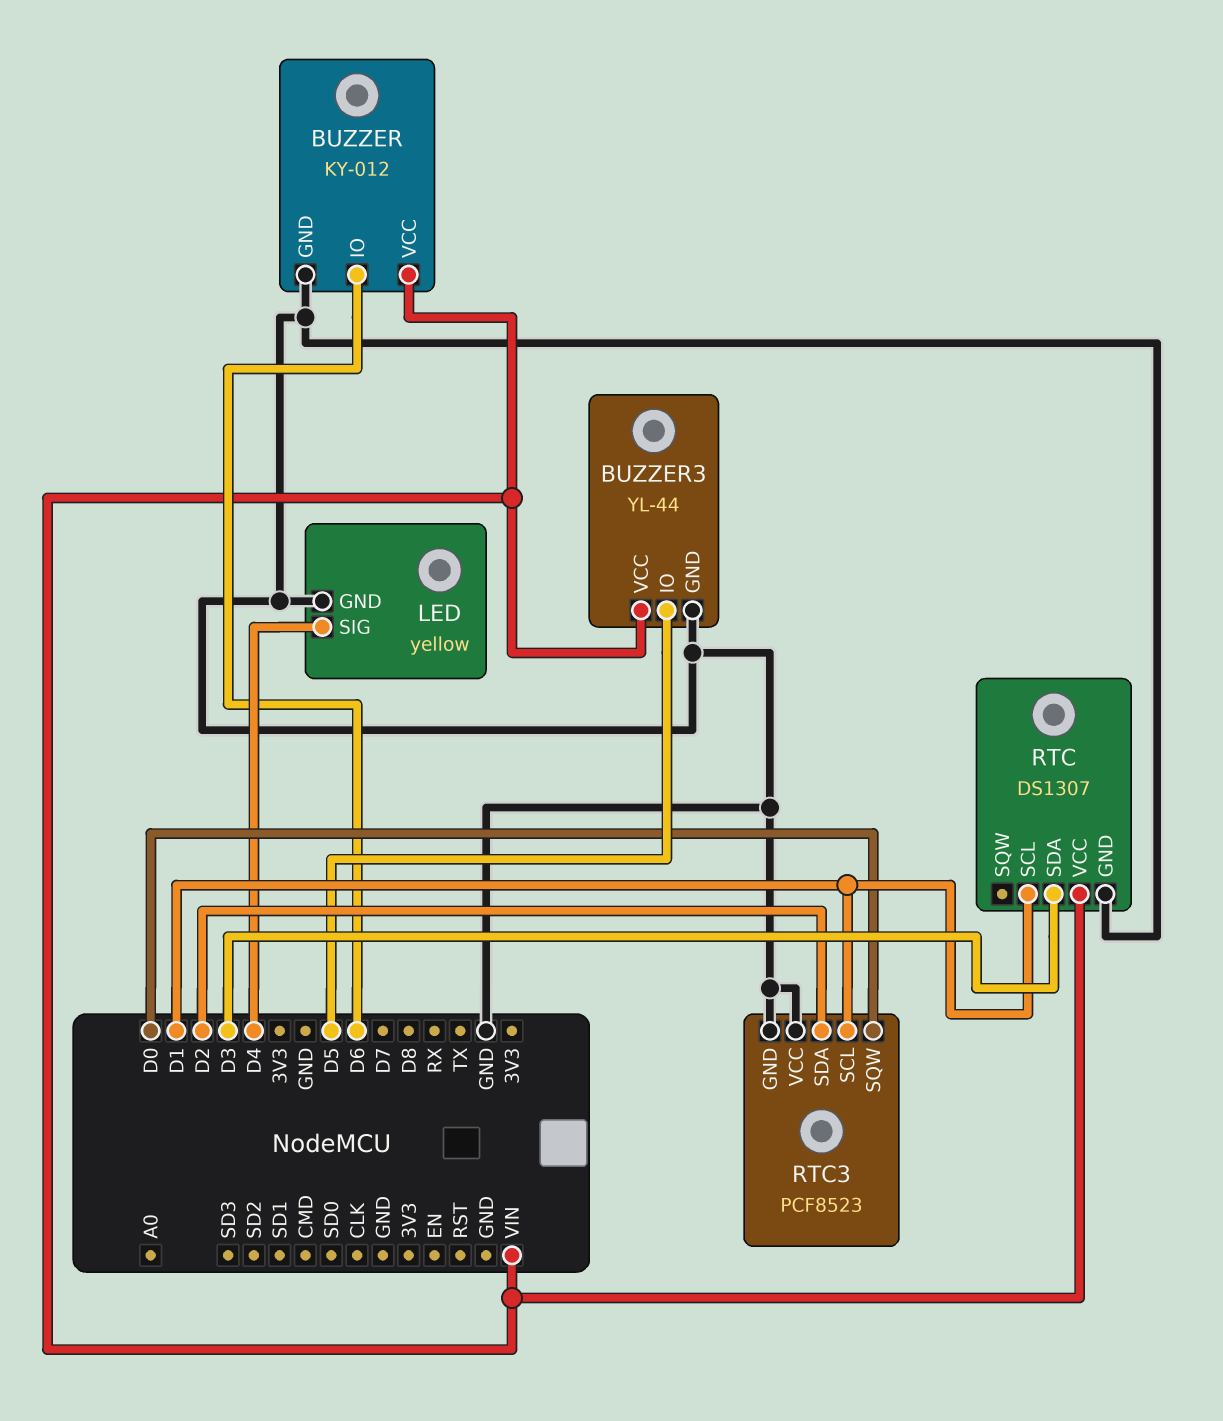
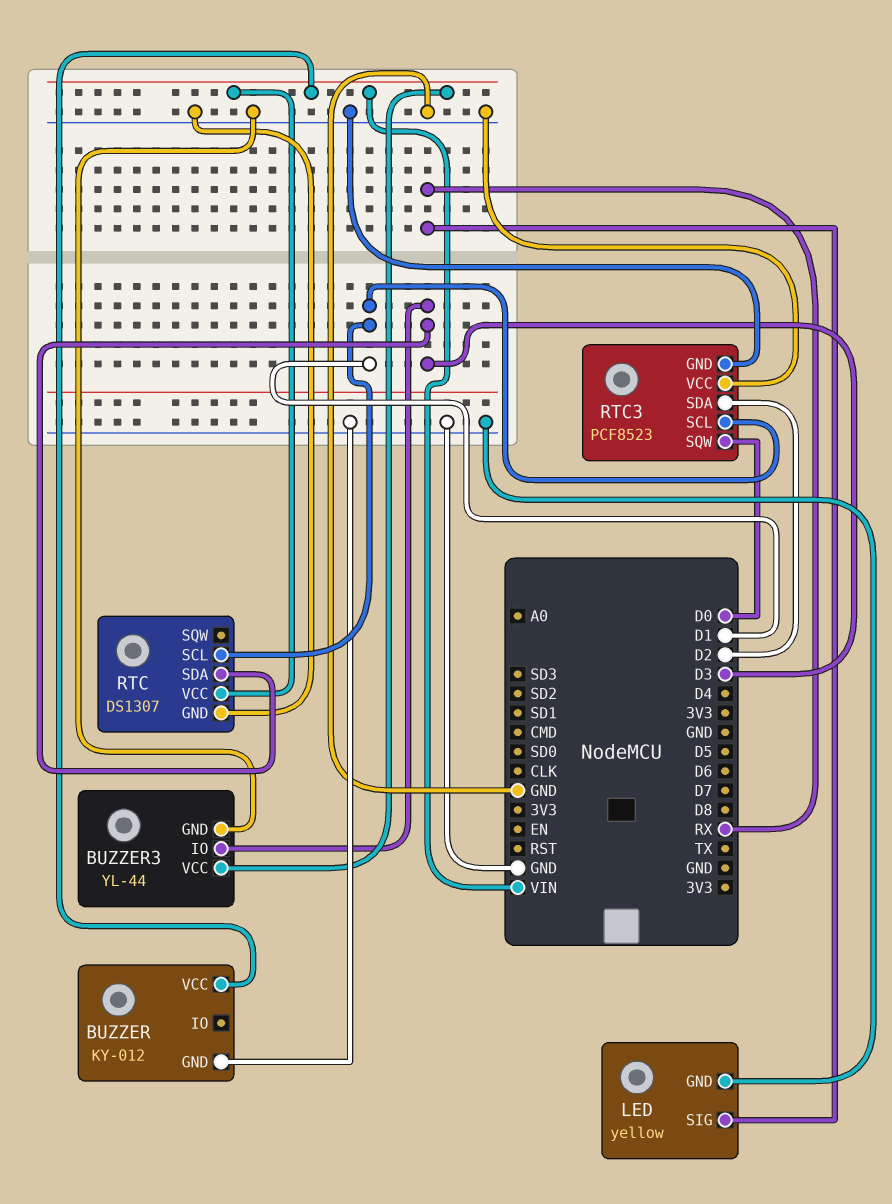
BUZZER pin IO: D6 -> none
BUZZER3 pin IO: D5 -> D3
LED pin SIG: D4 -> RX

